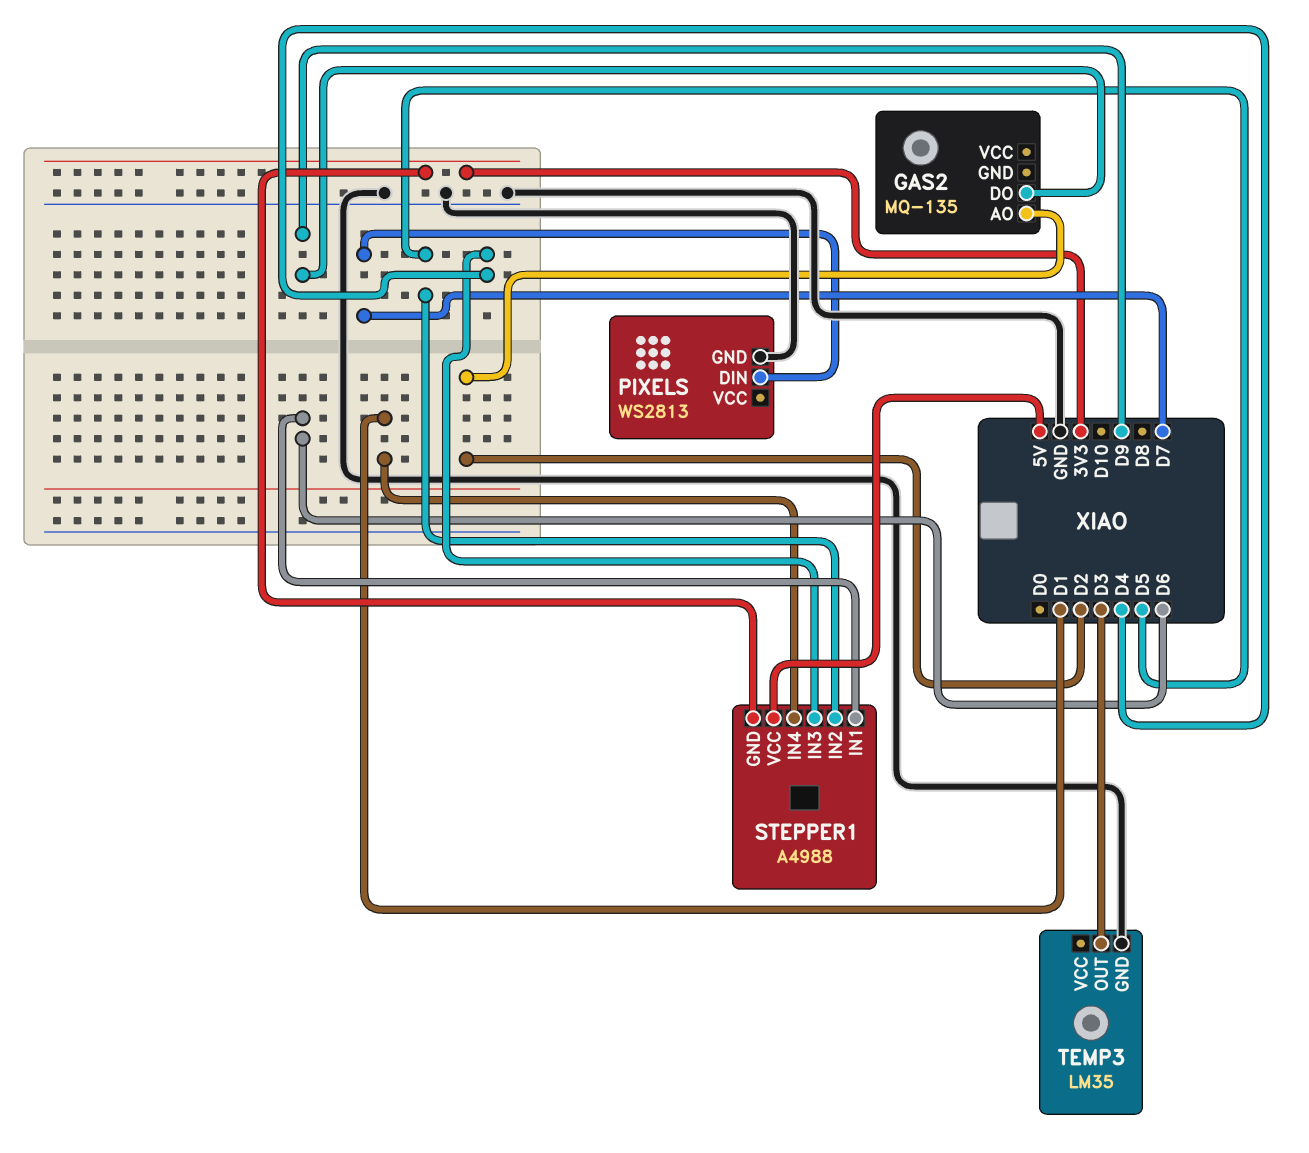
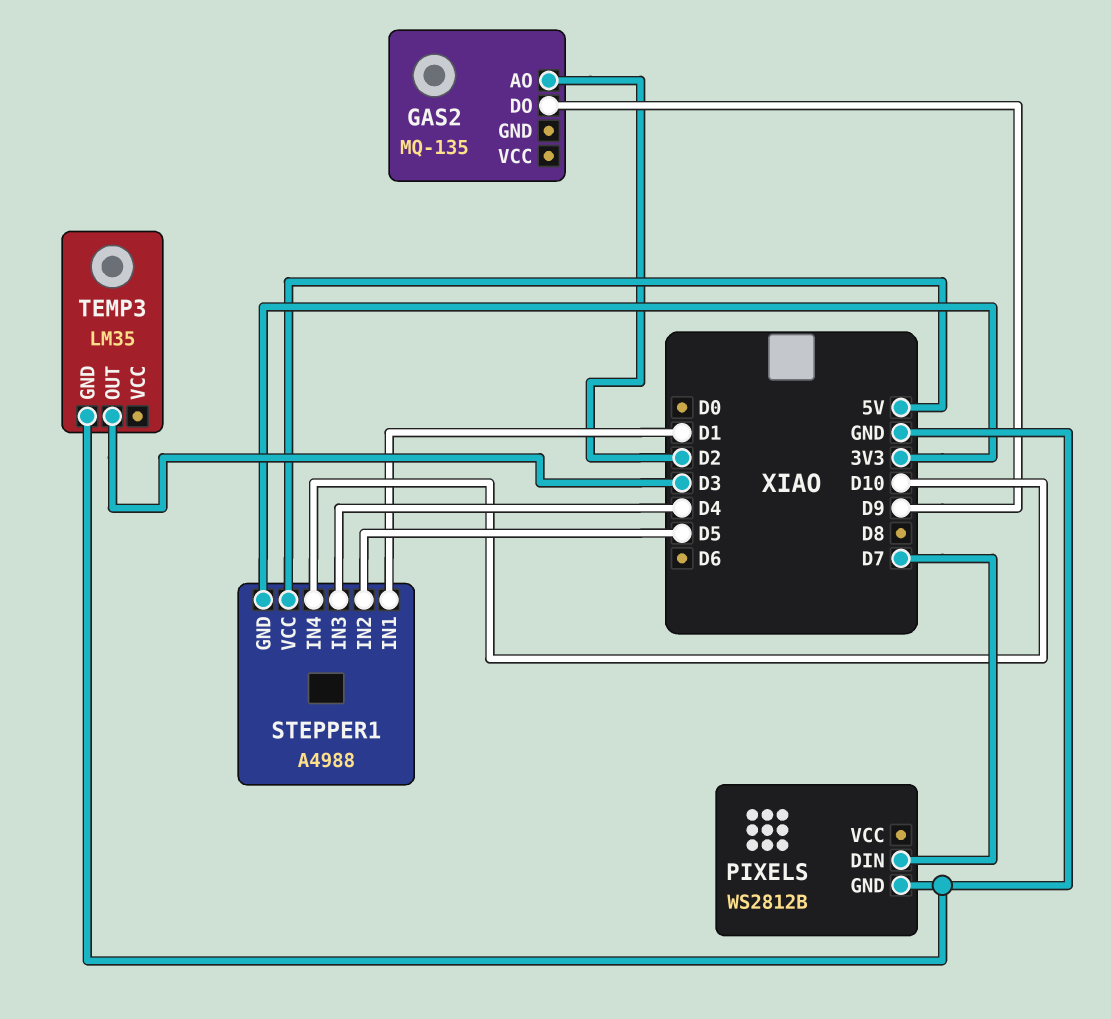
PIXELS: WS2813 -> WS2812B
STEPPER1 pin IN1: D6 -> D1
STEPPER1 pin IN4: D1 -> D10

